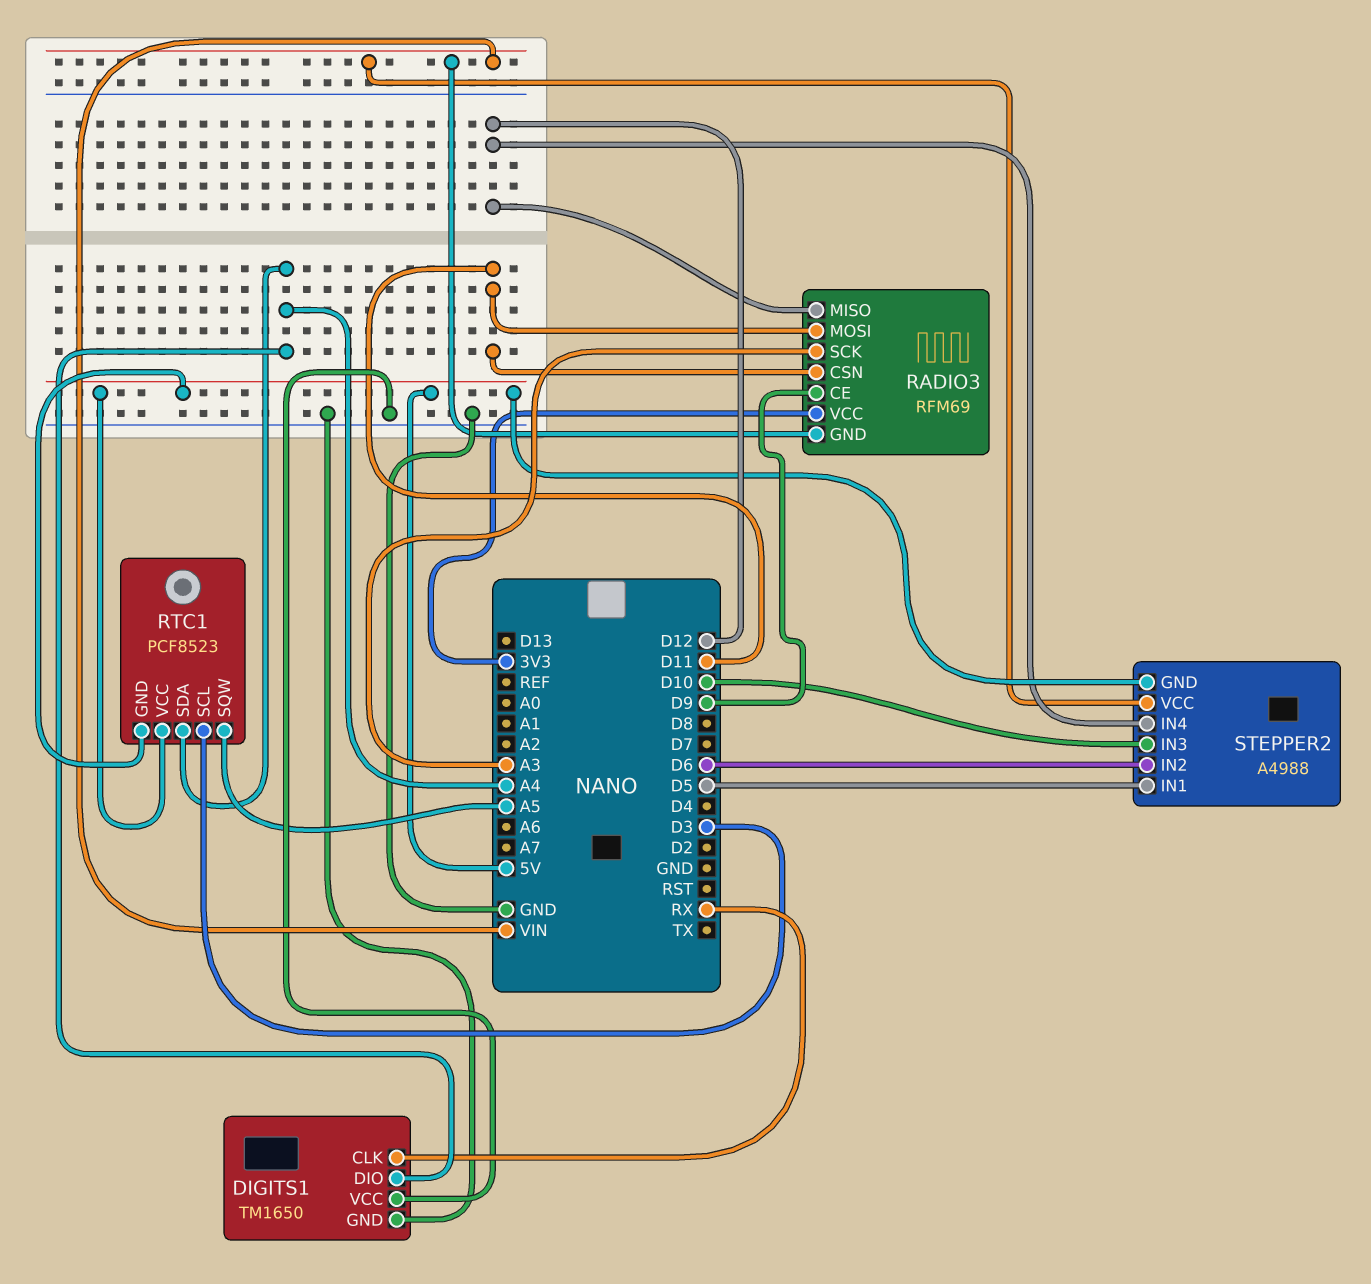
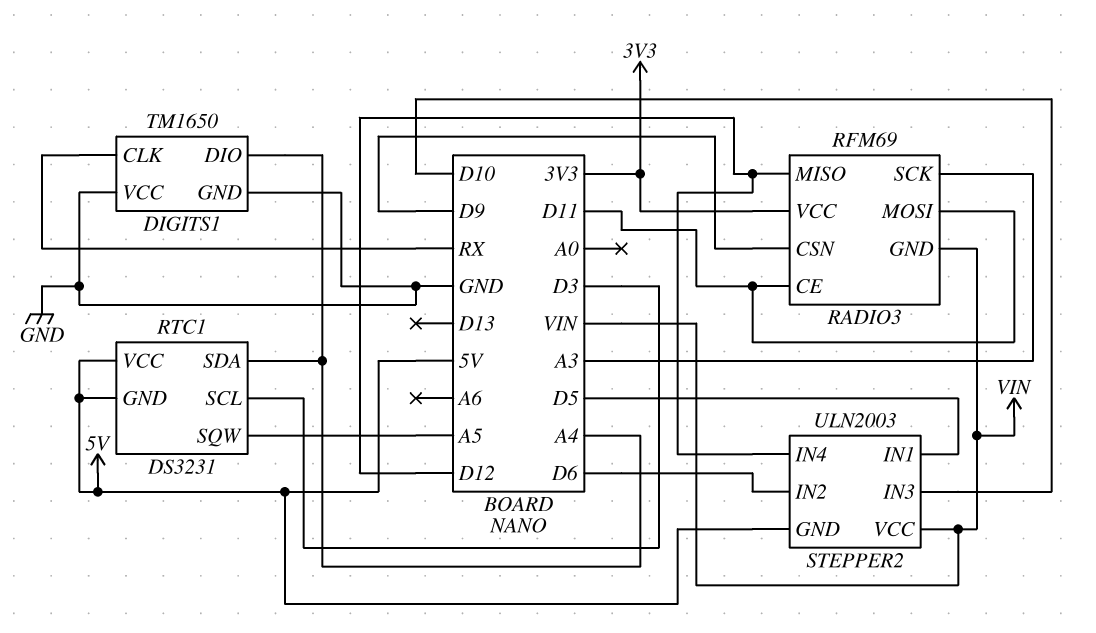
RADIO3 pin CE: D9 -> D11
RADIO3 pin CSN: D11 -> D9
RTC1: PCF8523 -> DS3231
STEPPER2: A4988 -> ULN2003

